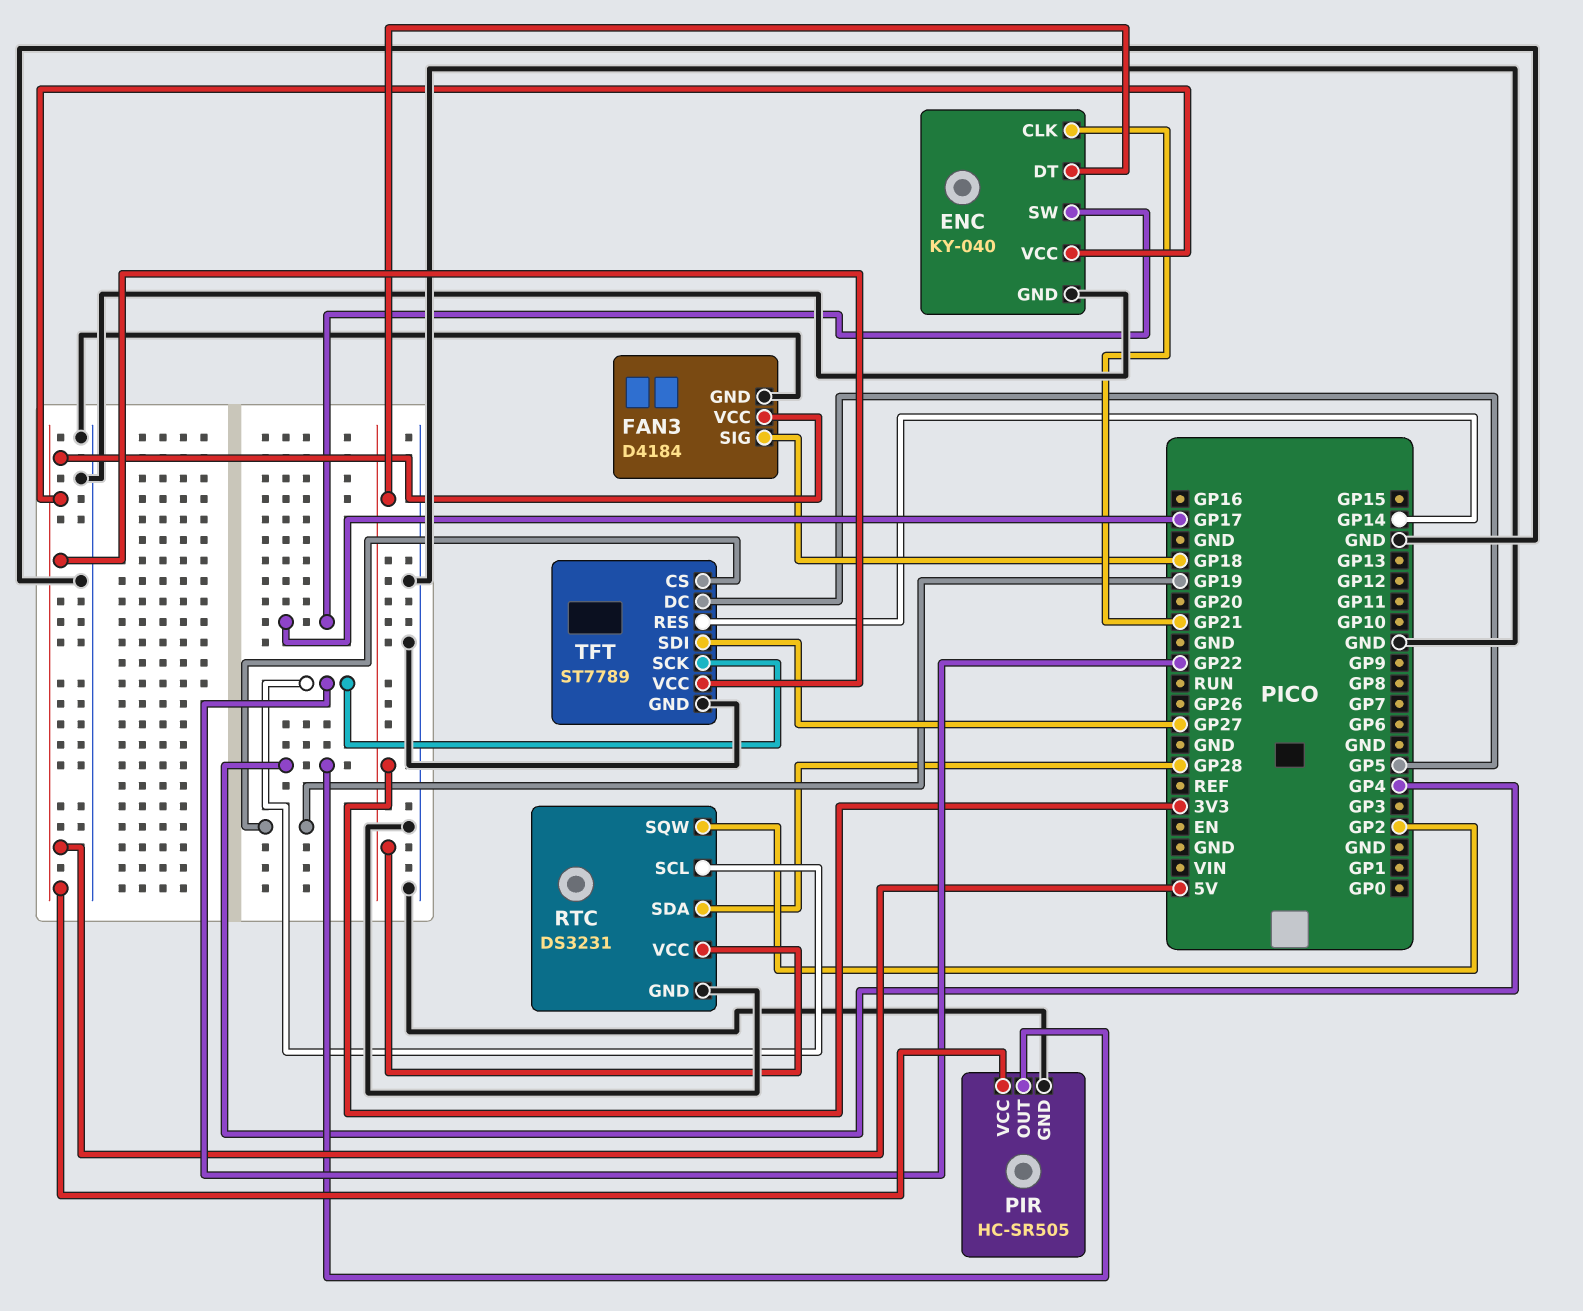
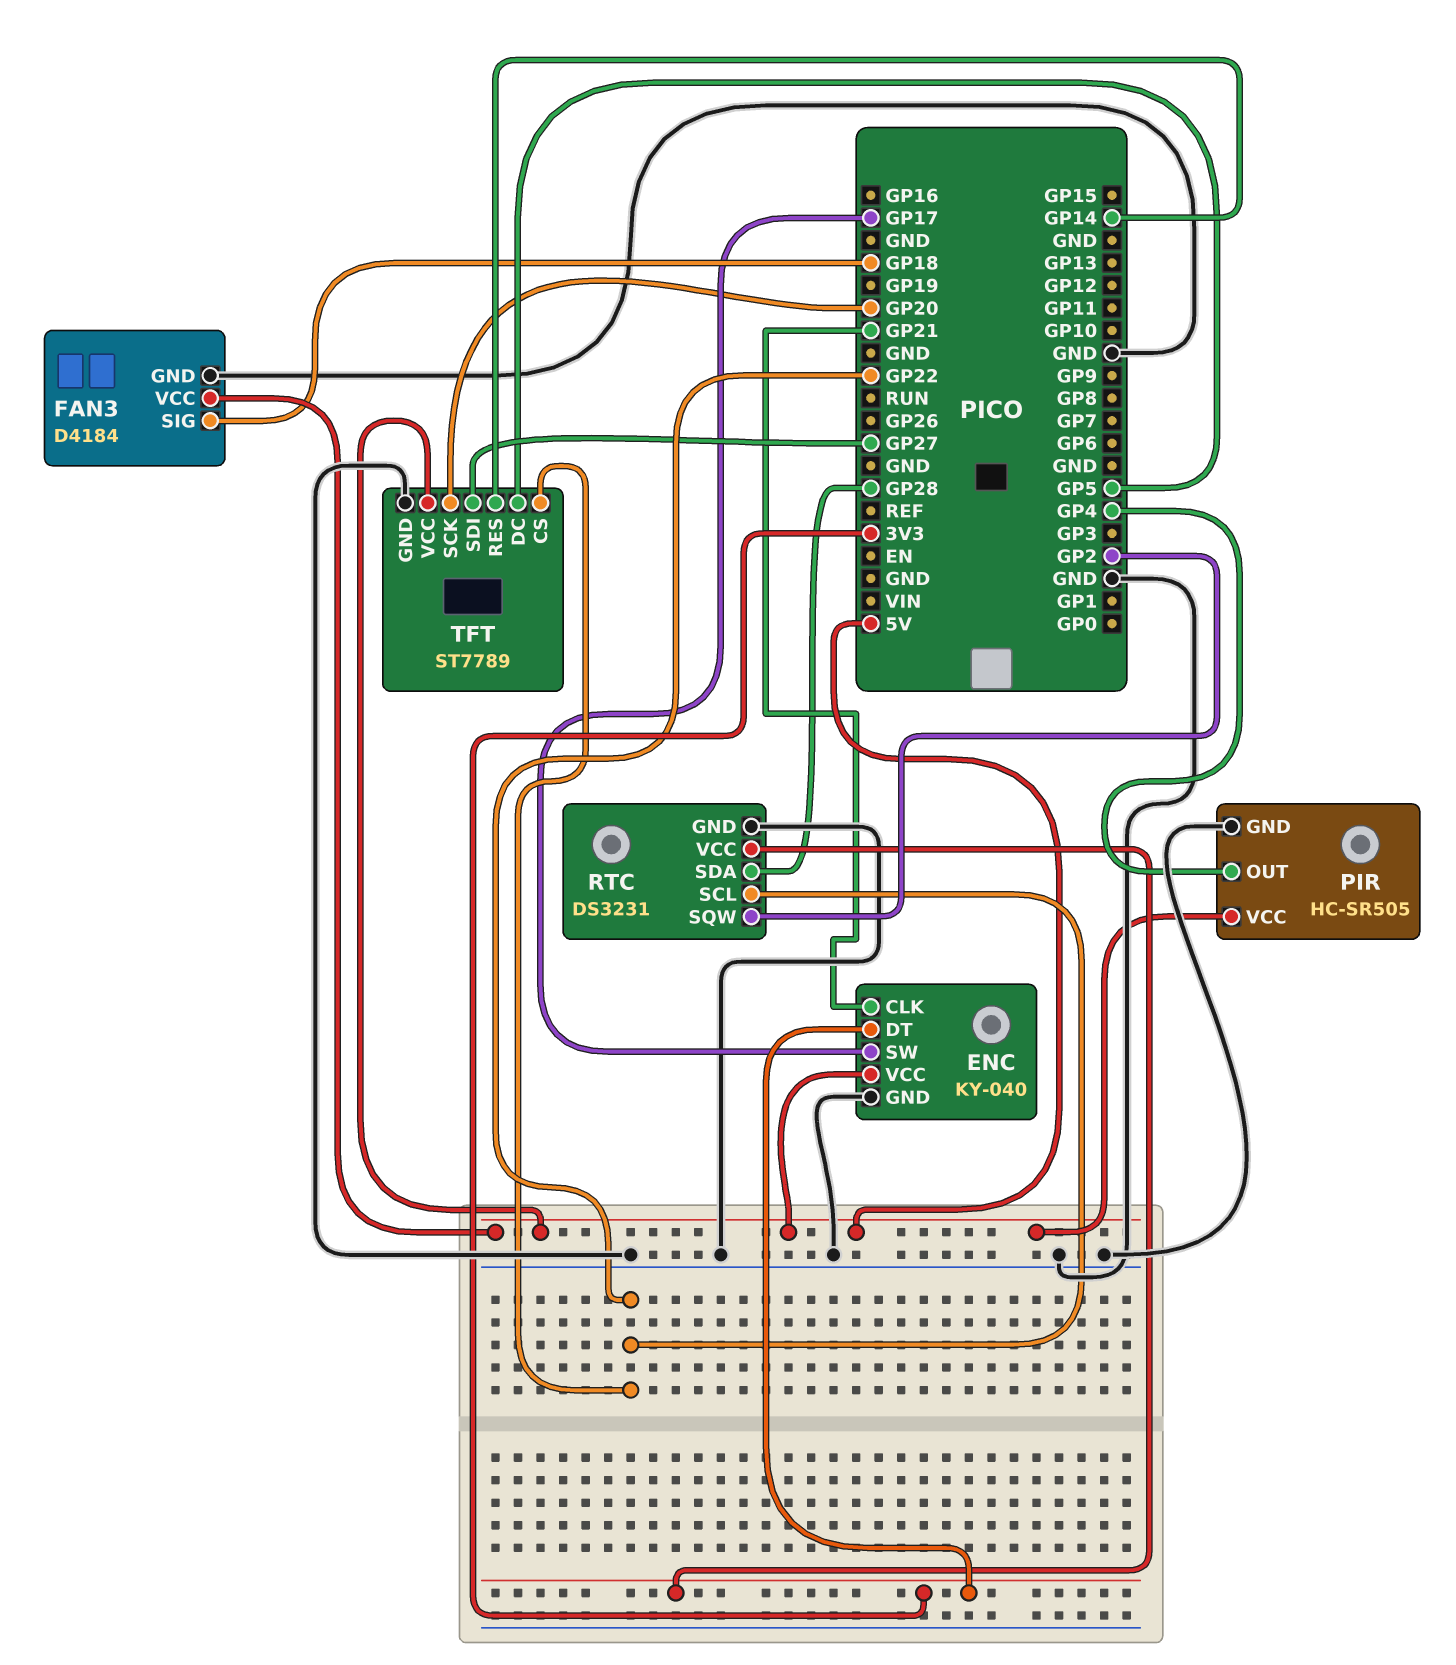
TFT pin CS: GP19 -> GP22
TFT pin SCK: GP22 -> GP20

